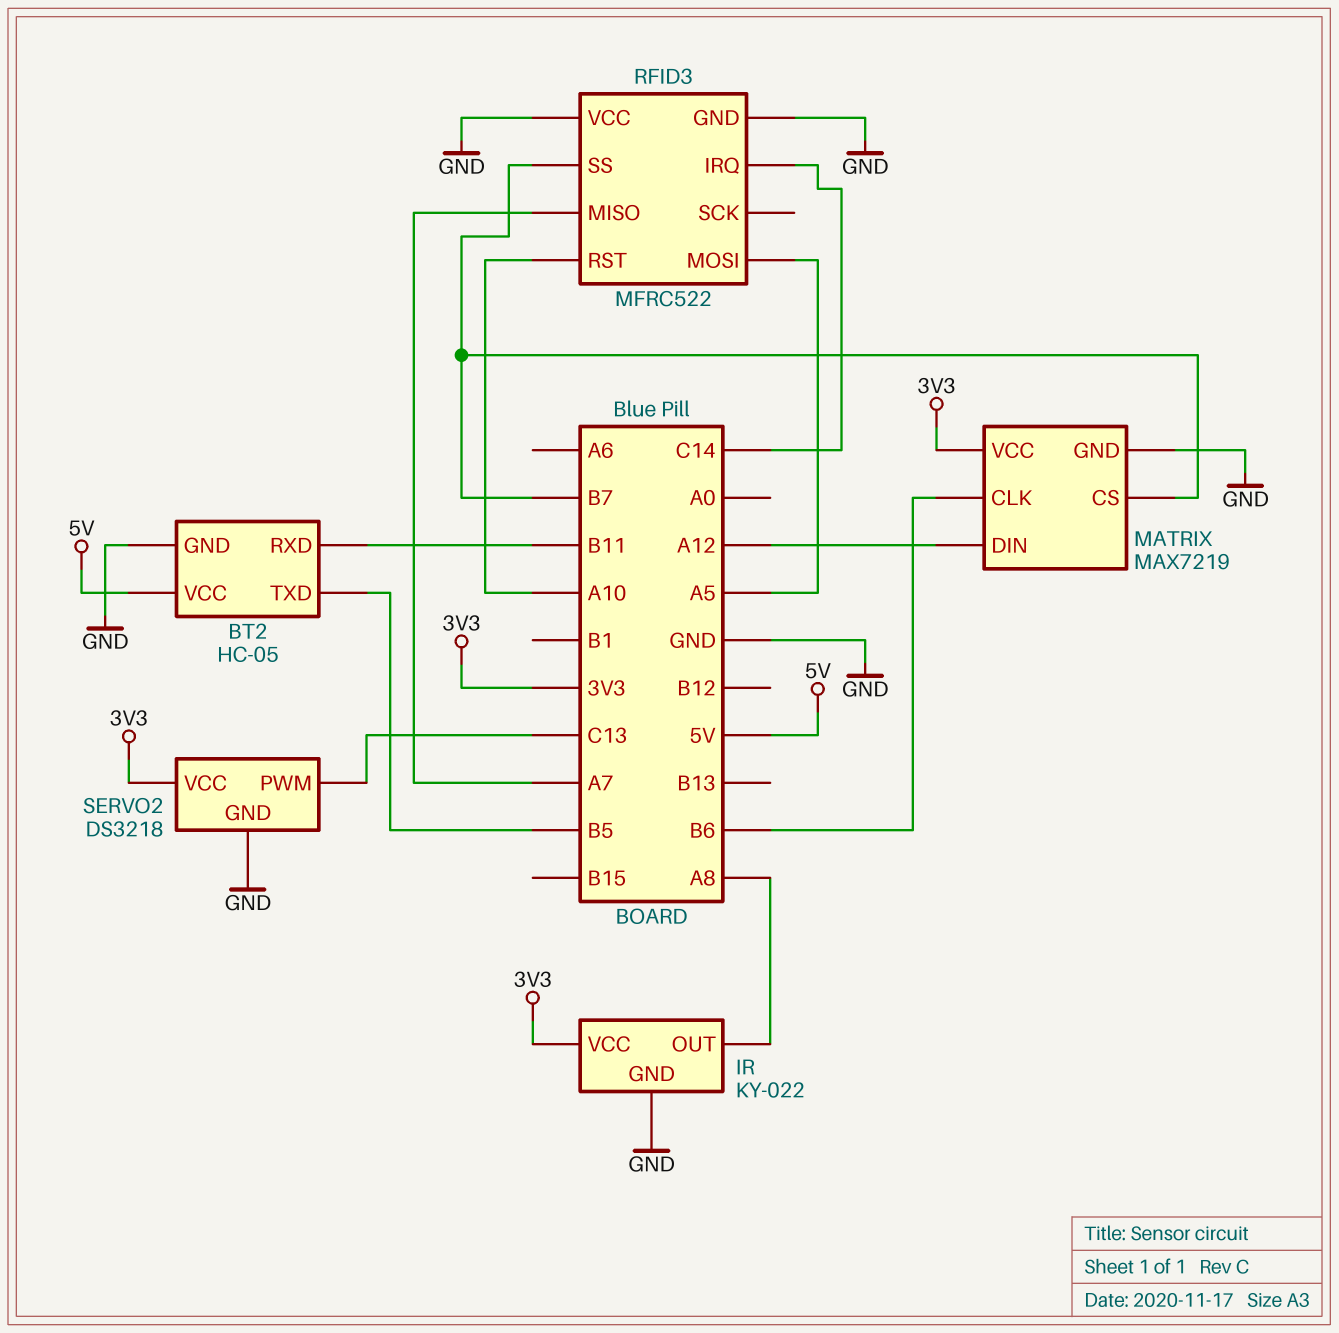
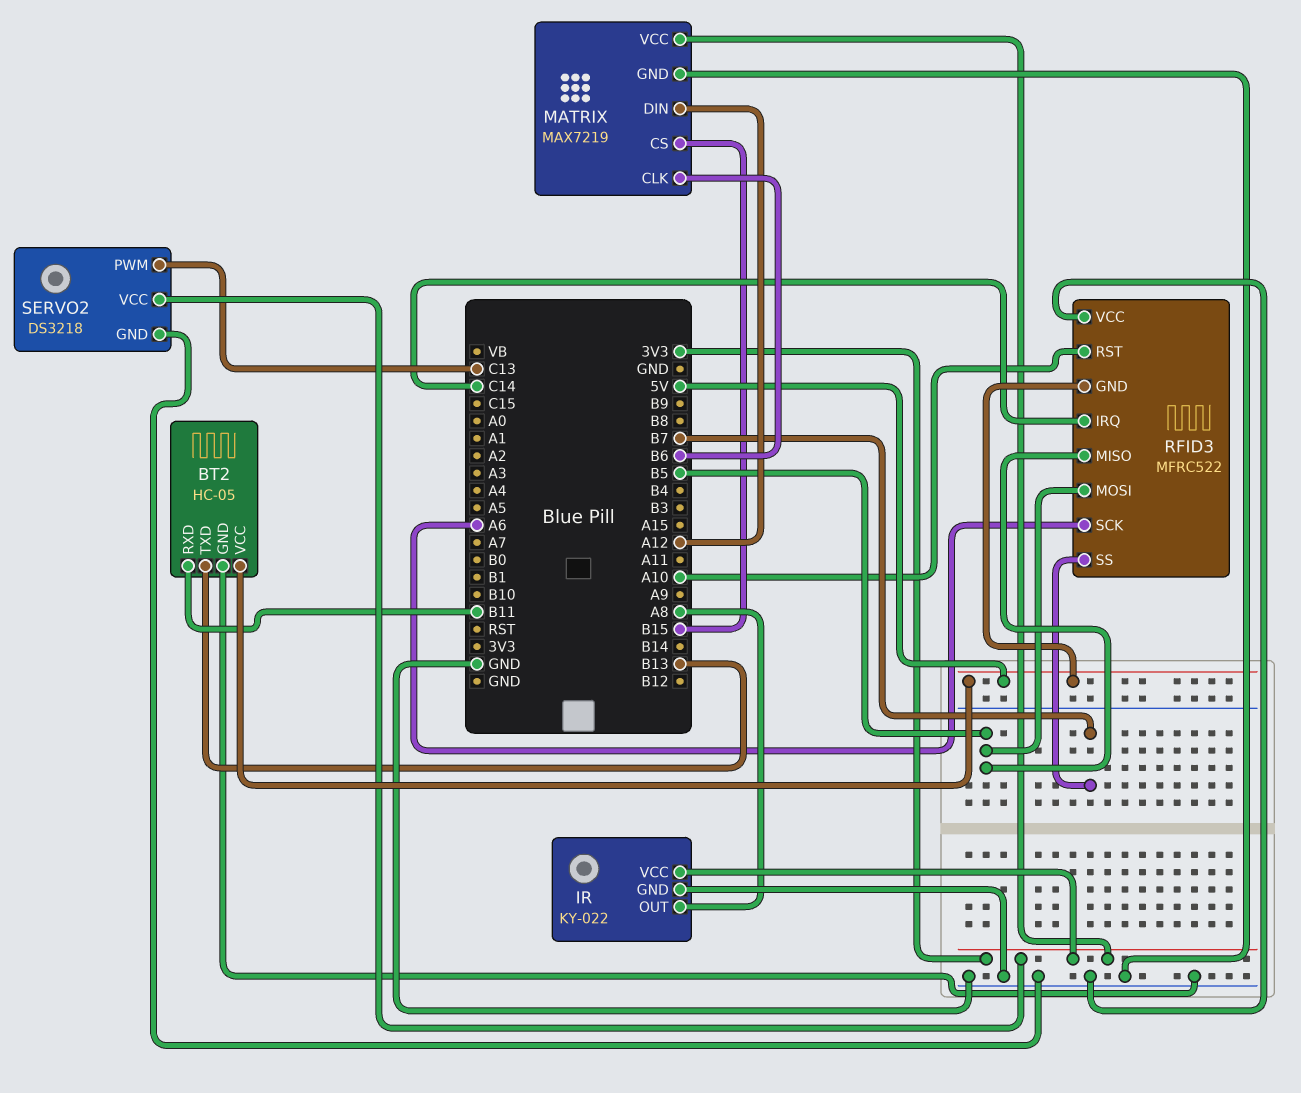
BT2 pin TXD: B5 -> B13
MATRIX pin CS: B7 -> B15
RFID3 pin GND: GND -> 5V
RFID3 pin MISO: A7 -> B5
RFID3 pin MOSI: A5 -> B5
RFID3 pin SCK: none -> A6

